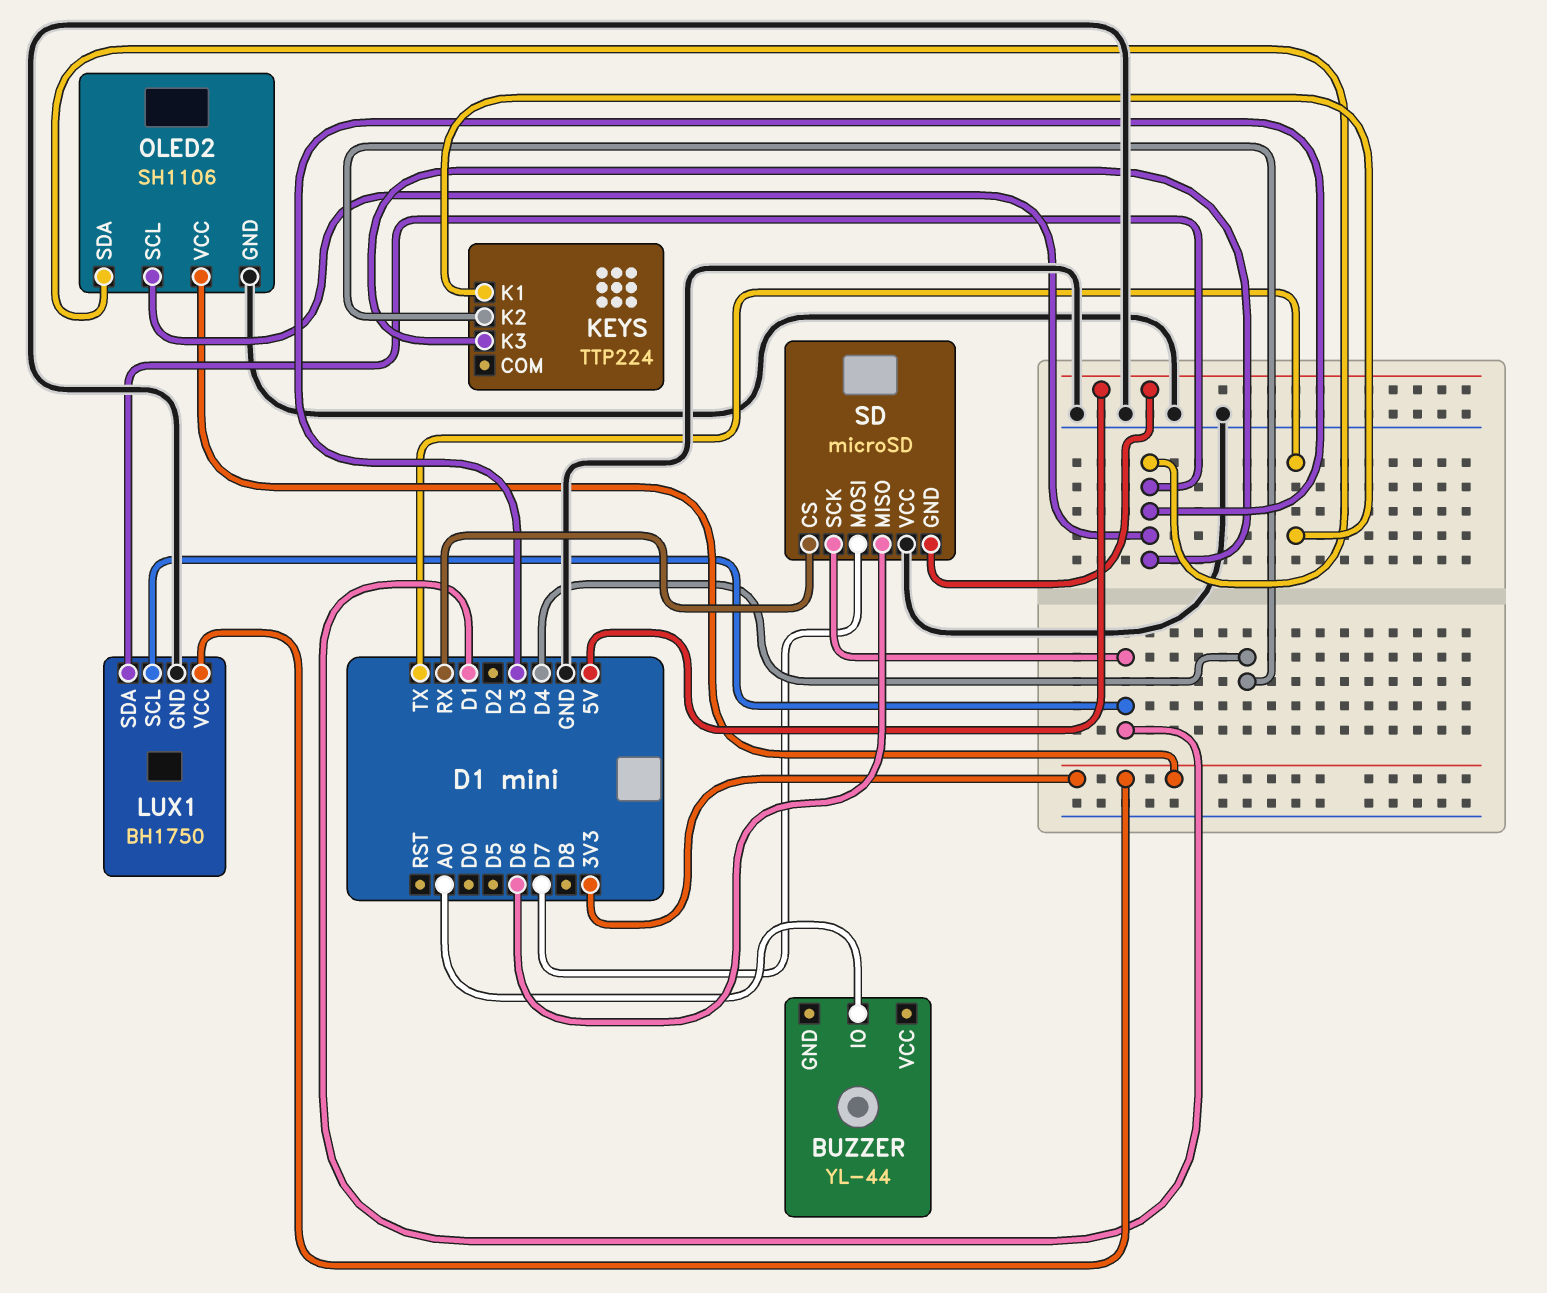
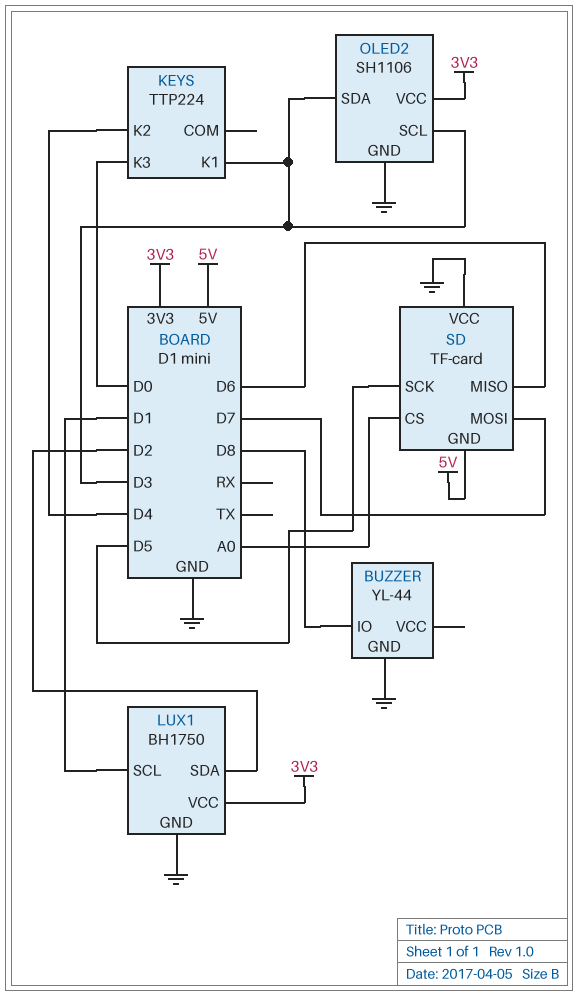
BUZZER pin GND: none -> GND
BUZZER pin IO: A0 -> D8
KEYS pin K1: TX -> D3
KEYS pin K3: D3 -> D0
LUX1 pin SDA: D3 -> D2
SD: microSD -> TF-card
SD pin CS: RX -> A0
SD pin SCK: D1 -> D5

